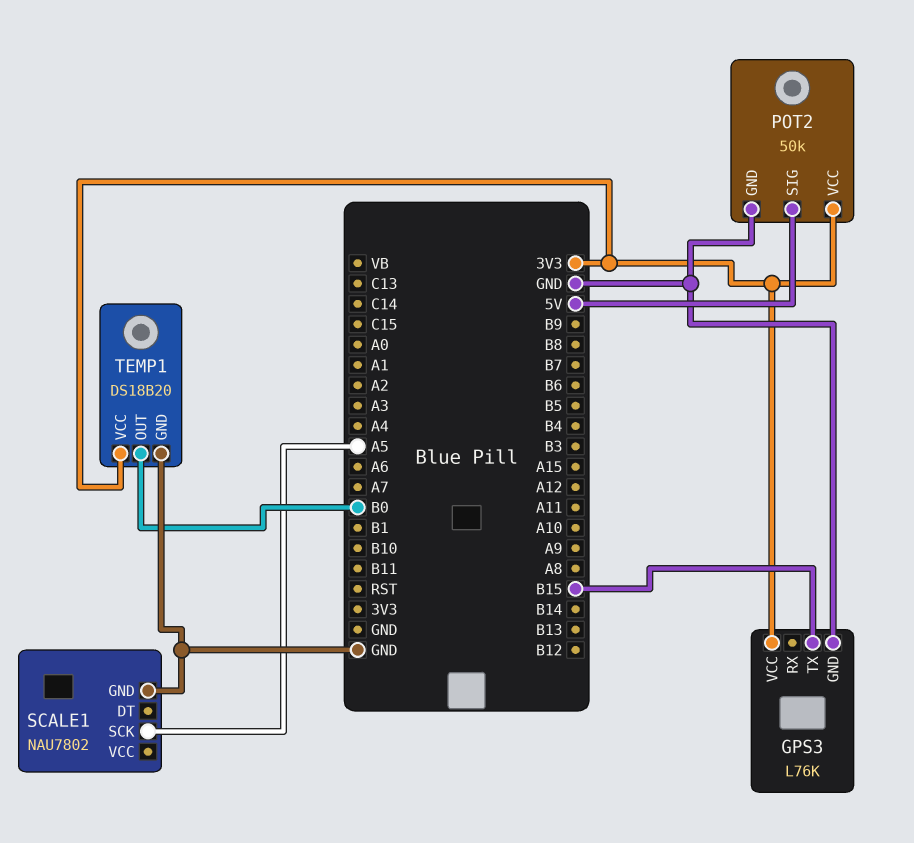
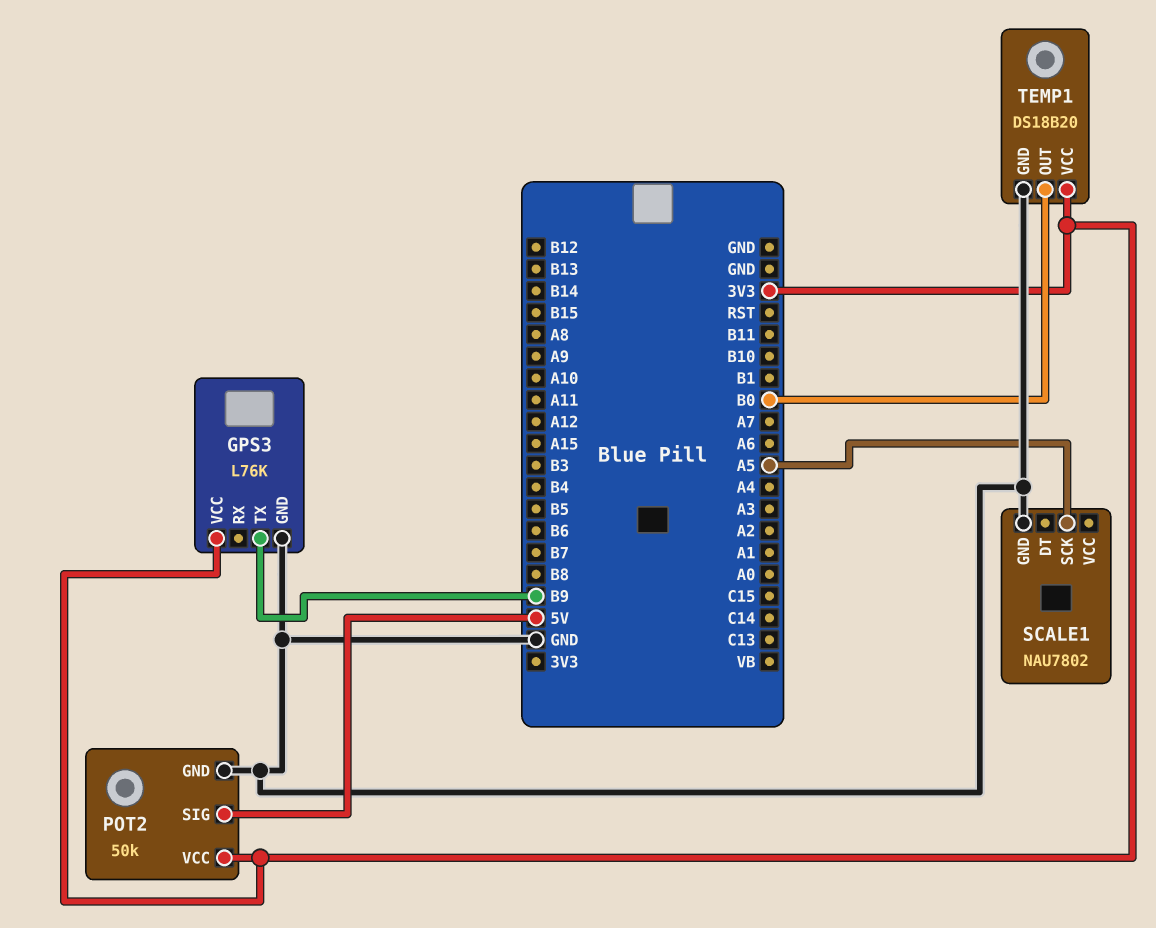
GPS3 pin TX: B15 -> B9

